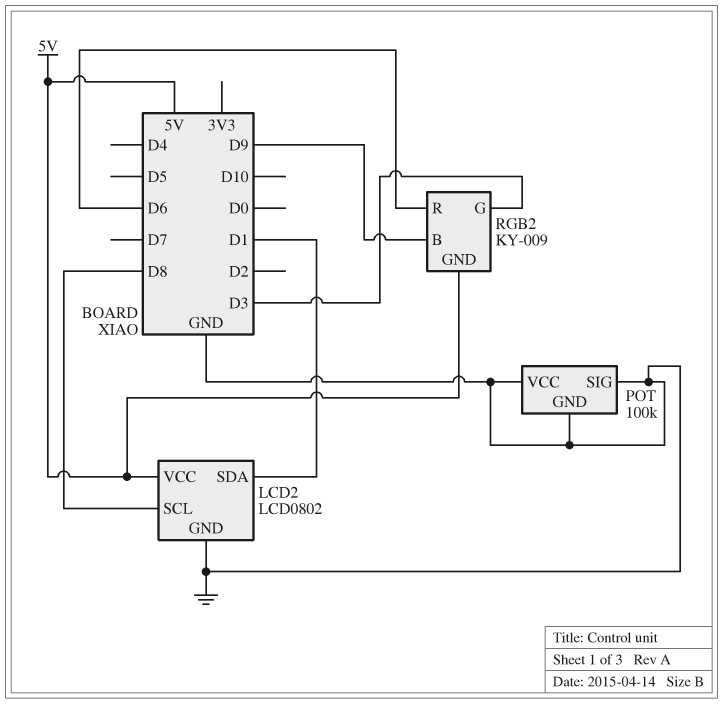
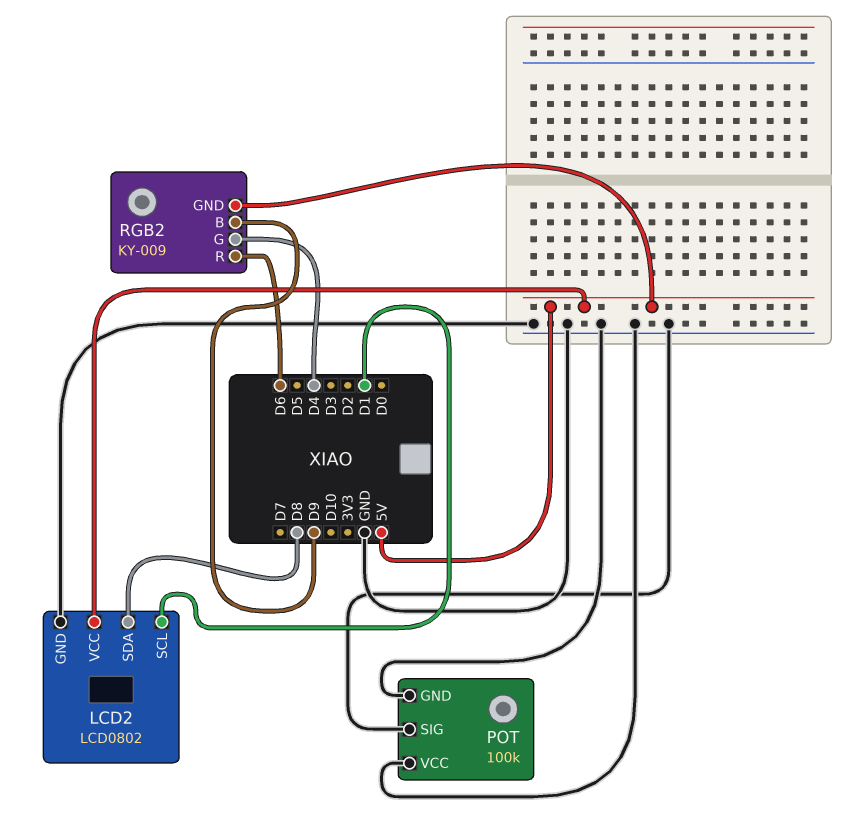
LCD2 pin SCL: D8 -> D1
LCD2 pin SDA: D1 -> D8
RGB2 pin G: D3 -> D4

